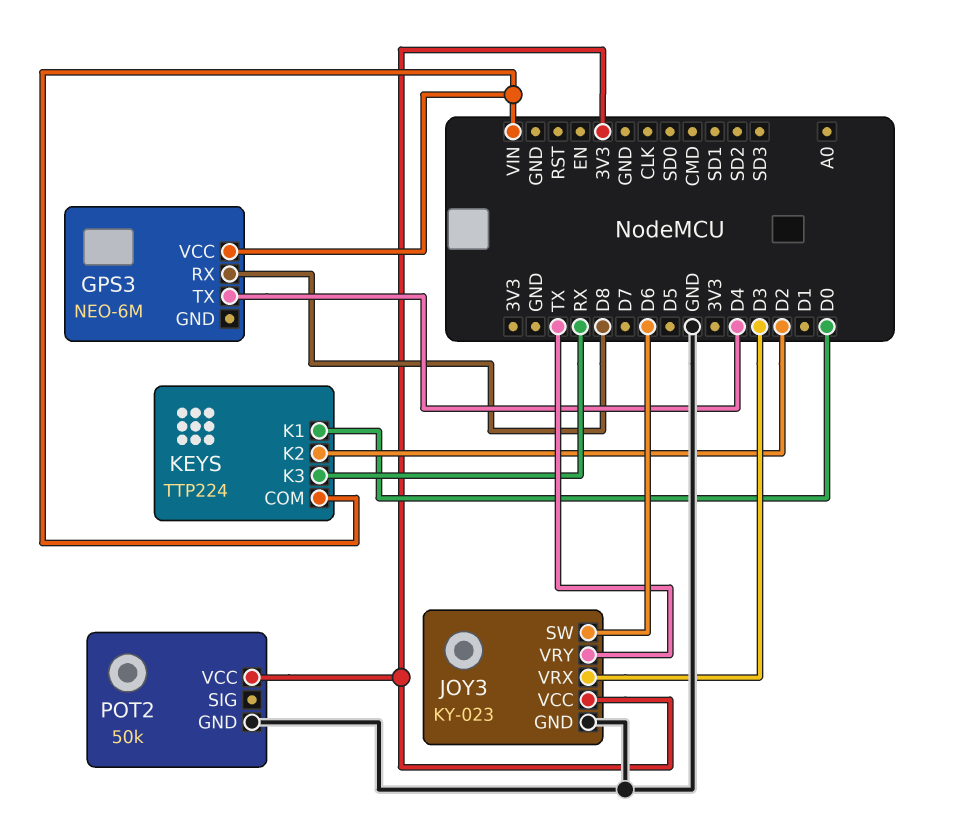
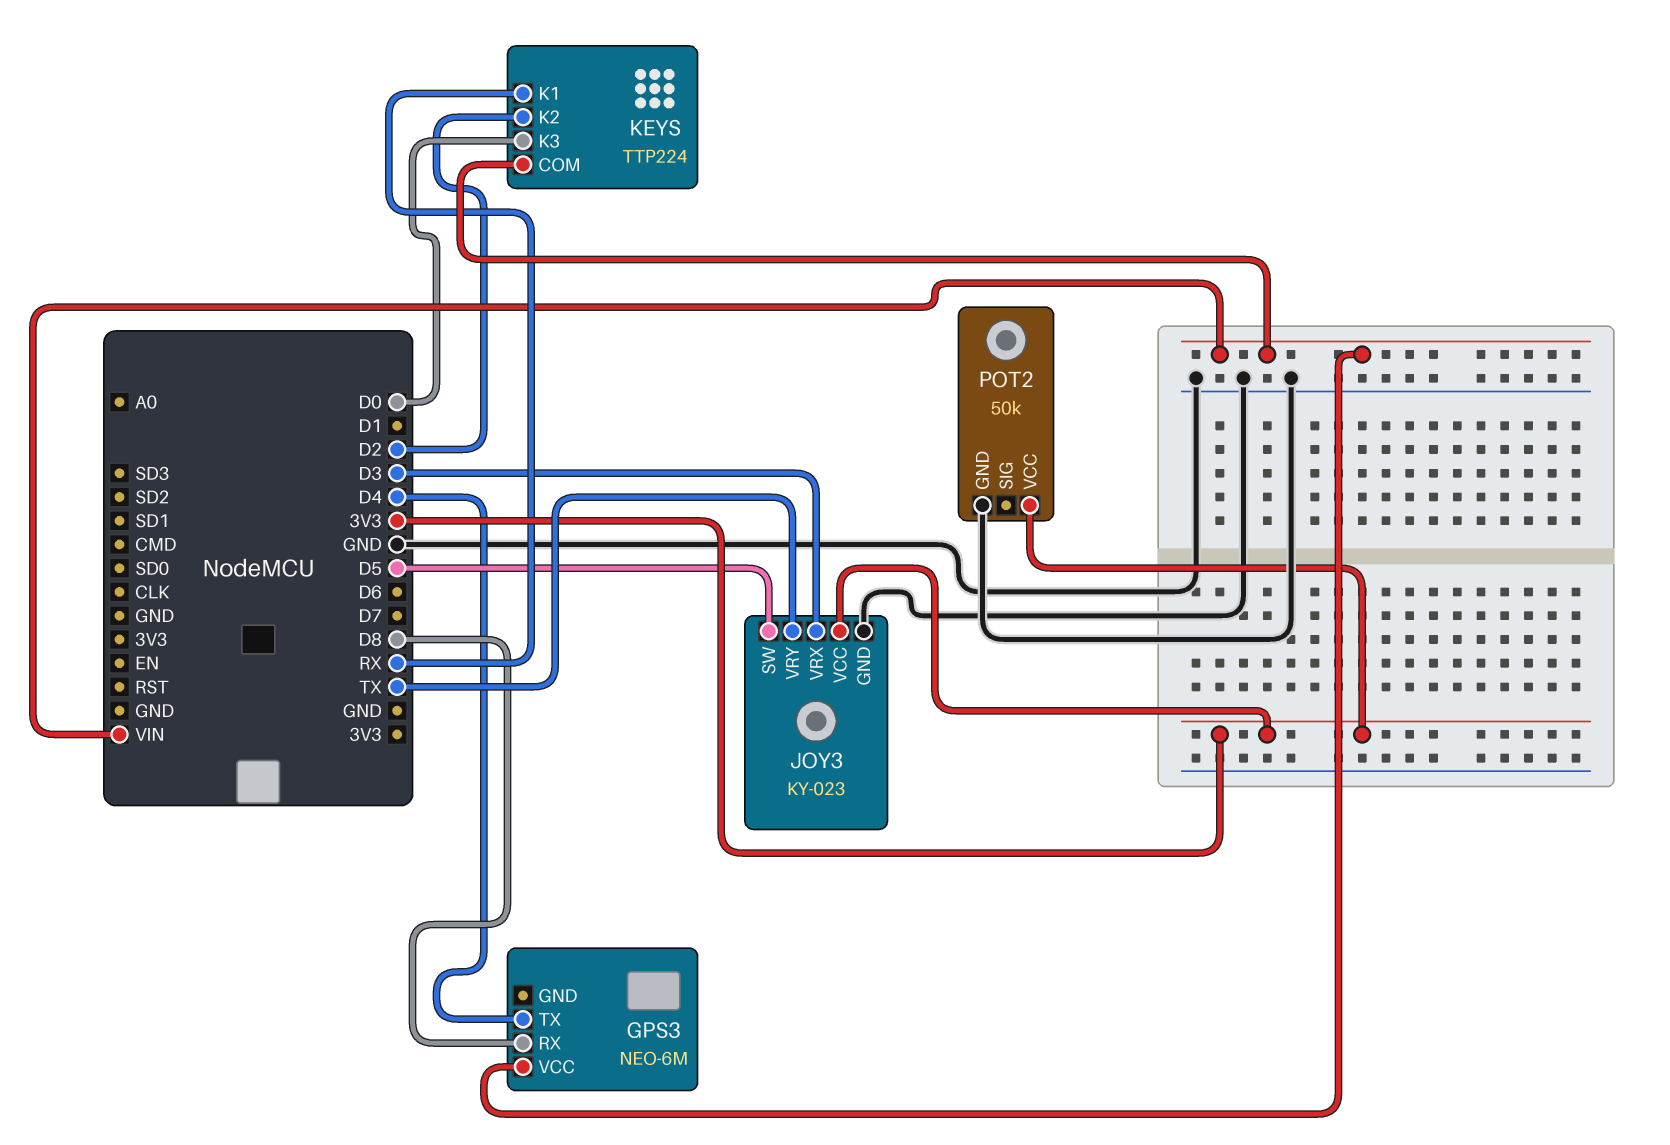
JOY3 pin SW: D6 -> D5
KEYS pin K1: D0 -> RX
KEYS pin K3: RX -> D0

